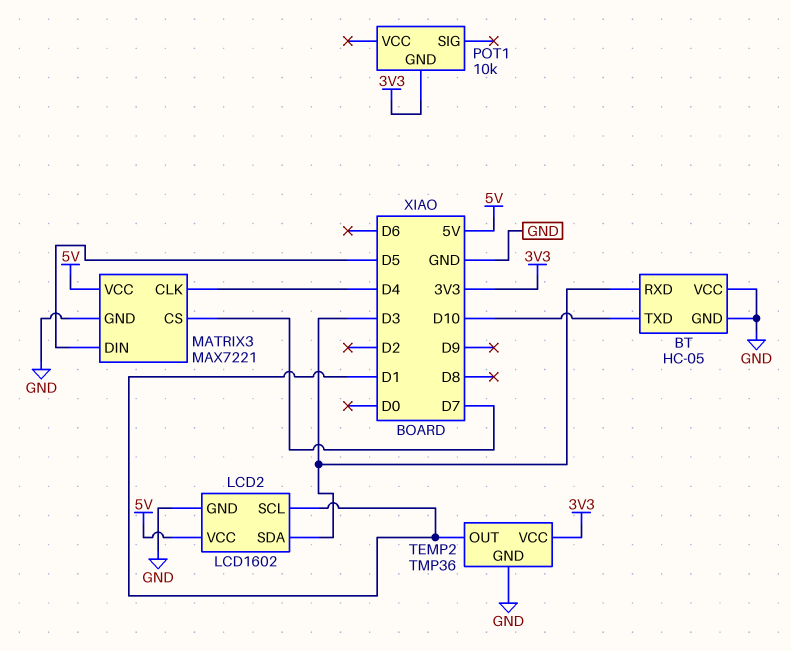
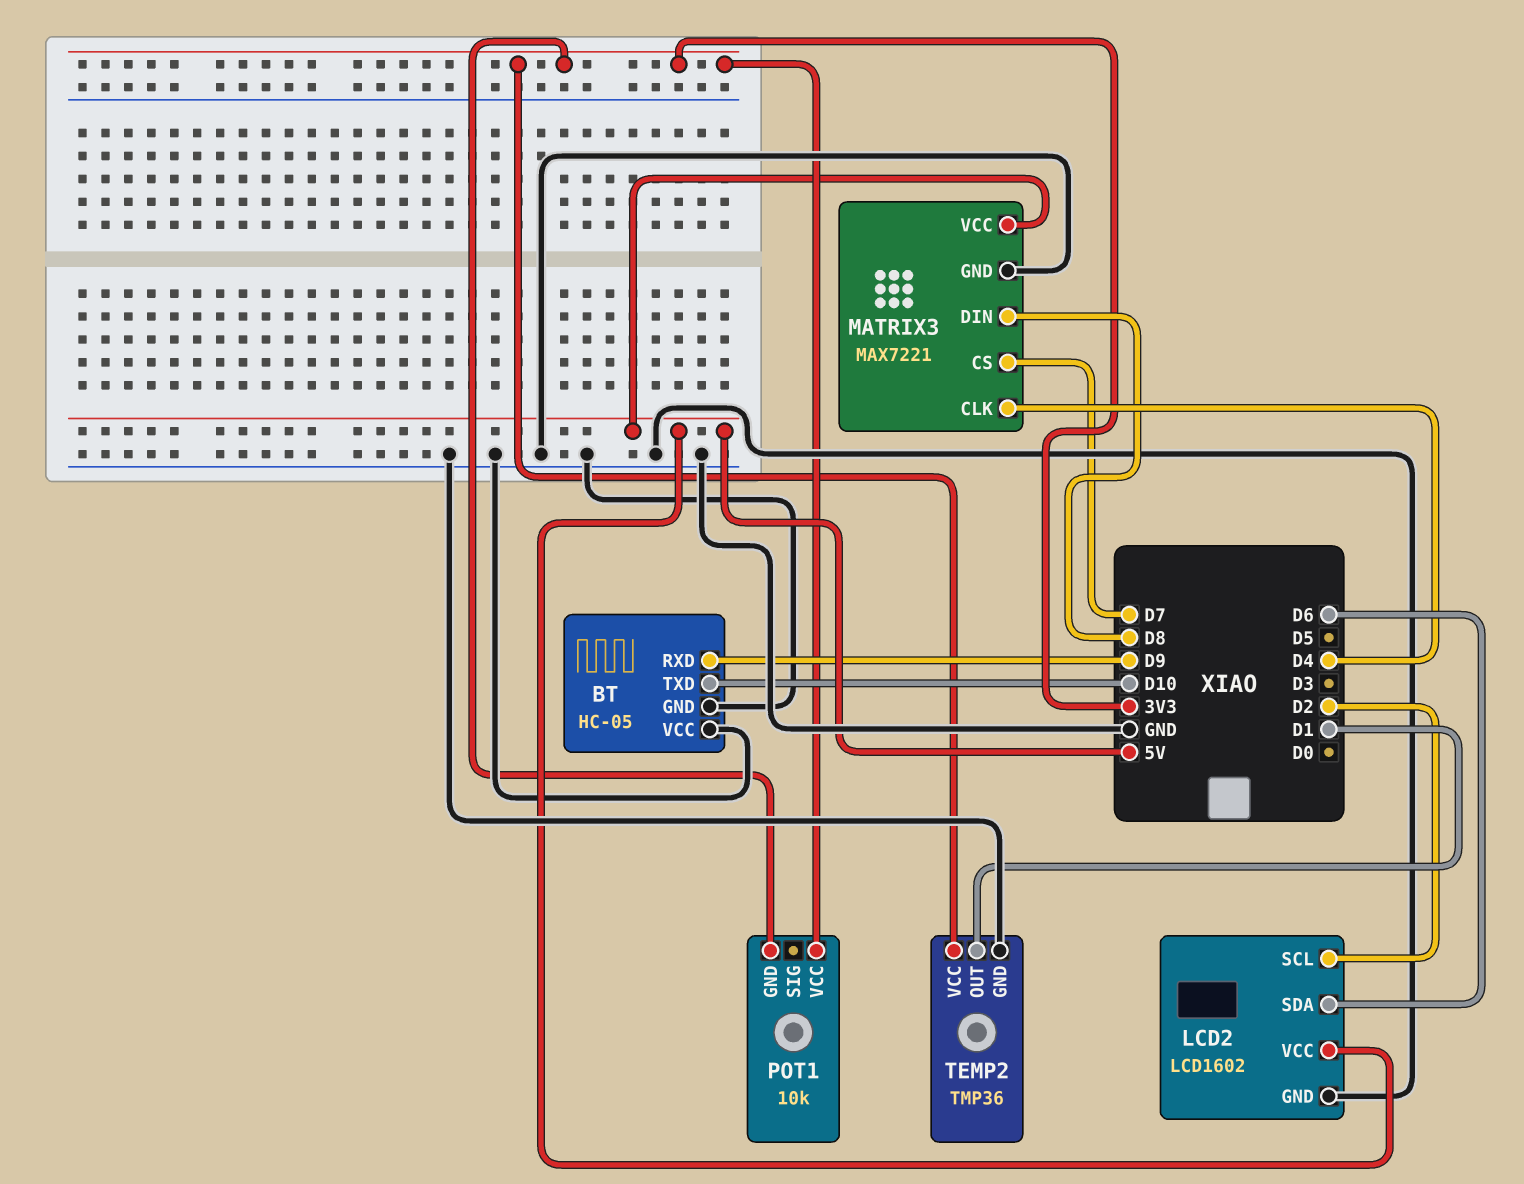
BT pin RXD: D3 -> D9
LCD2 pin SCL: D1 -> D2
LCD2 pin SDA: D3 -> D6
MATRIX3 pin DIN: D5 -> D8
POT1 pin VCC: none -> 3V3

